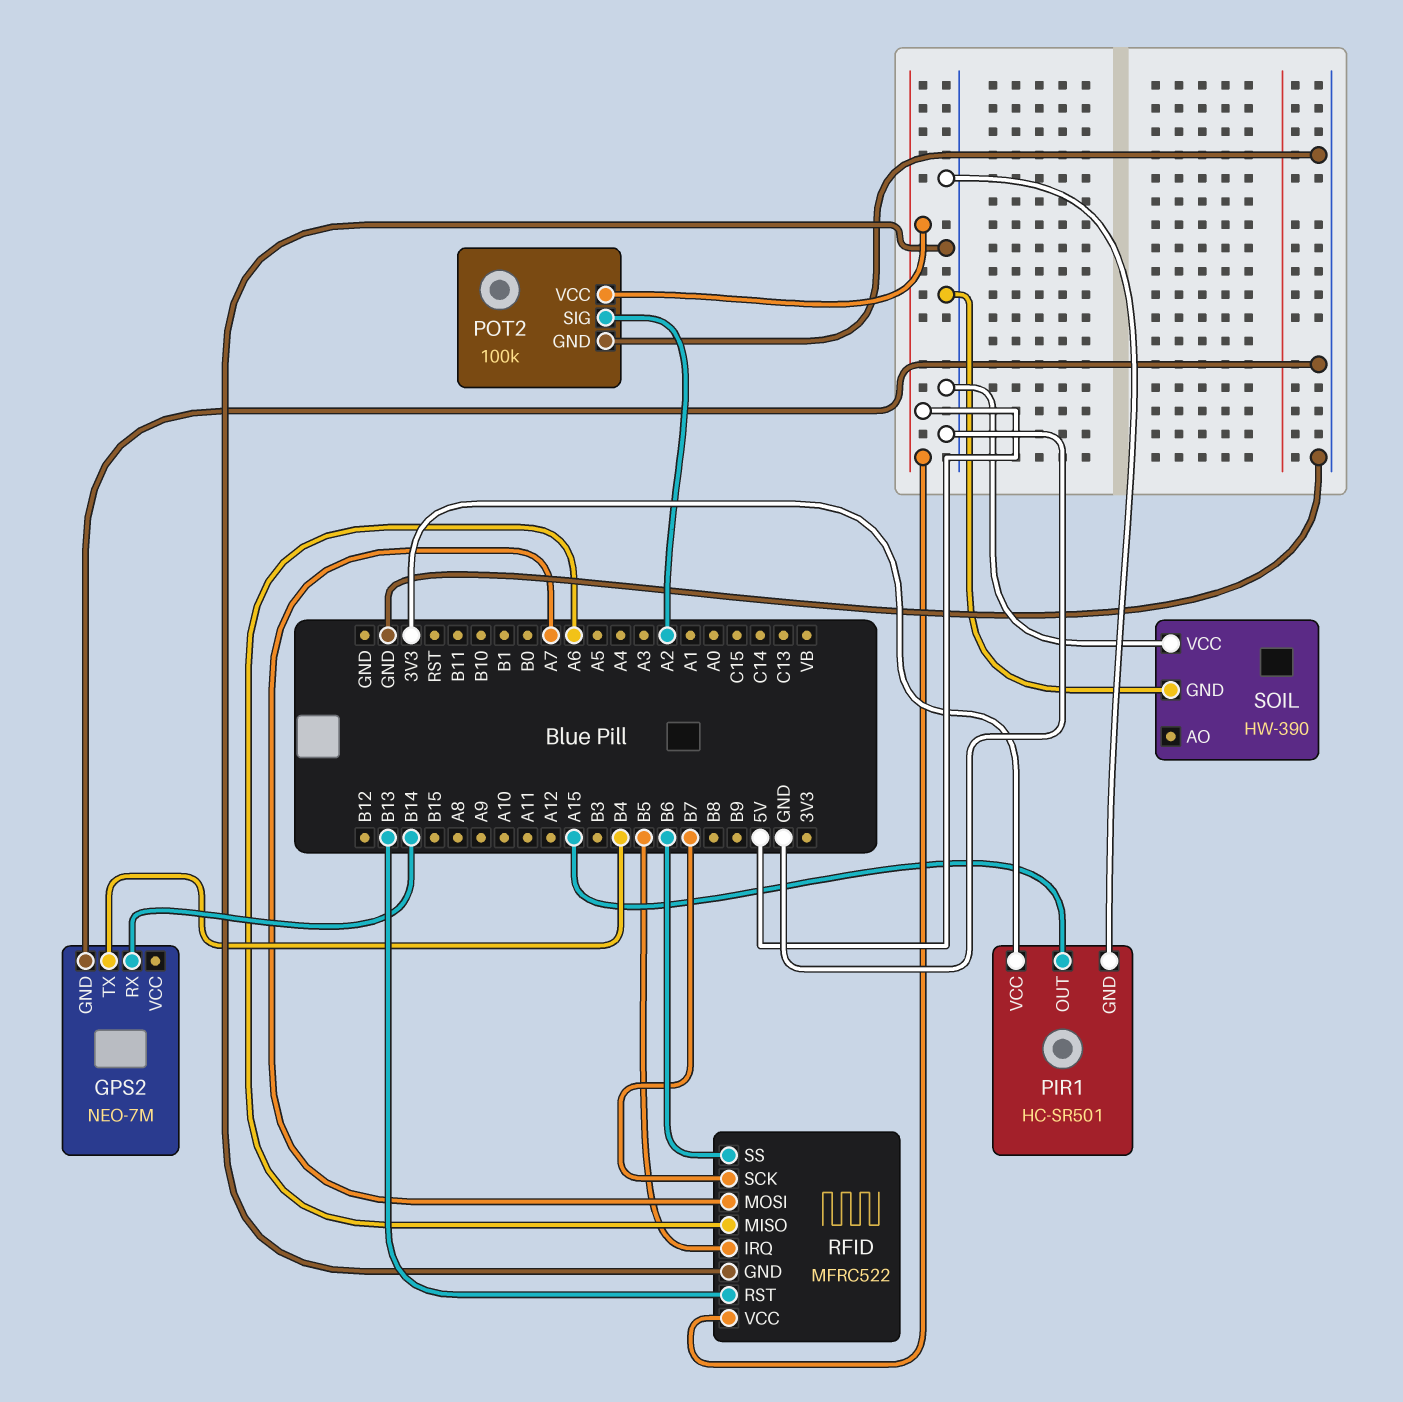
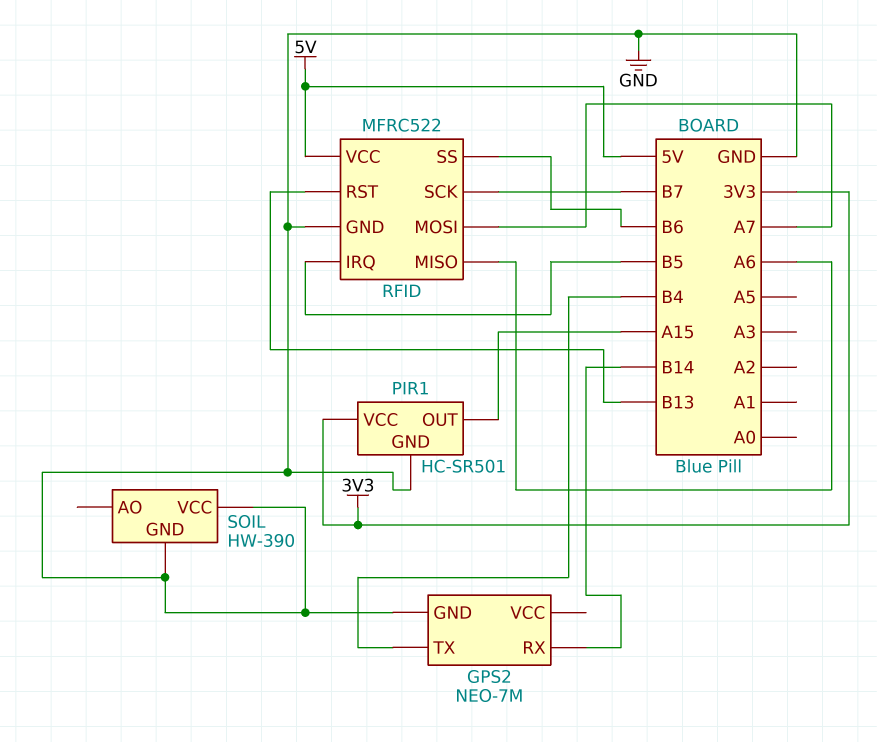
POT2: 100k -> none
POT2 pin GND: GND -> none
POT2 pin SIG: A2 -> none
POT2 pin VCC: 5V -> none

